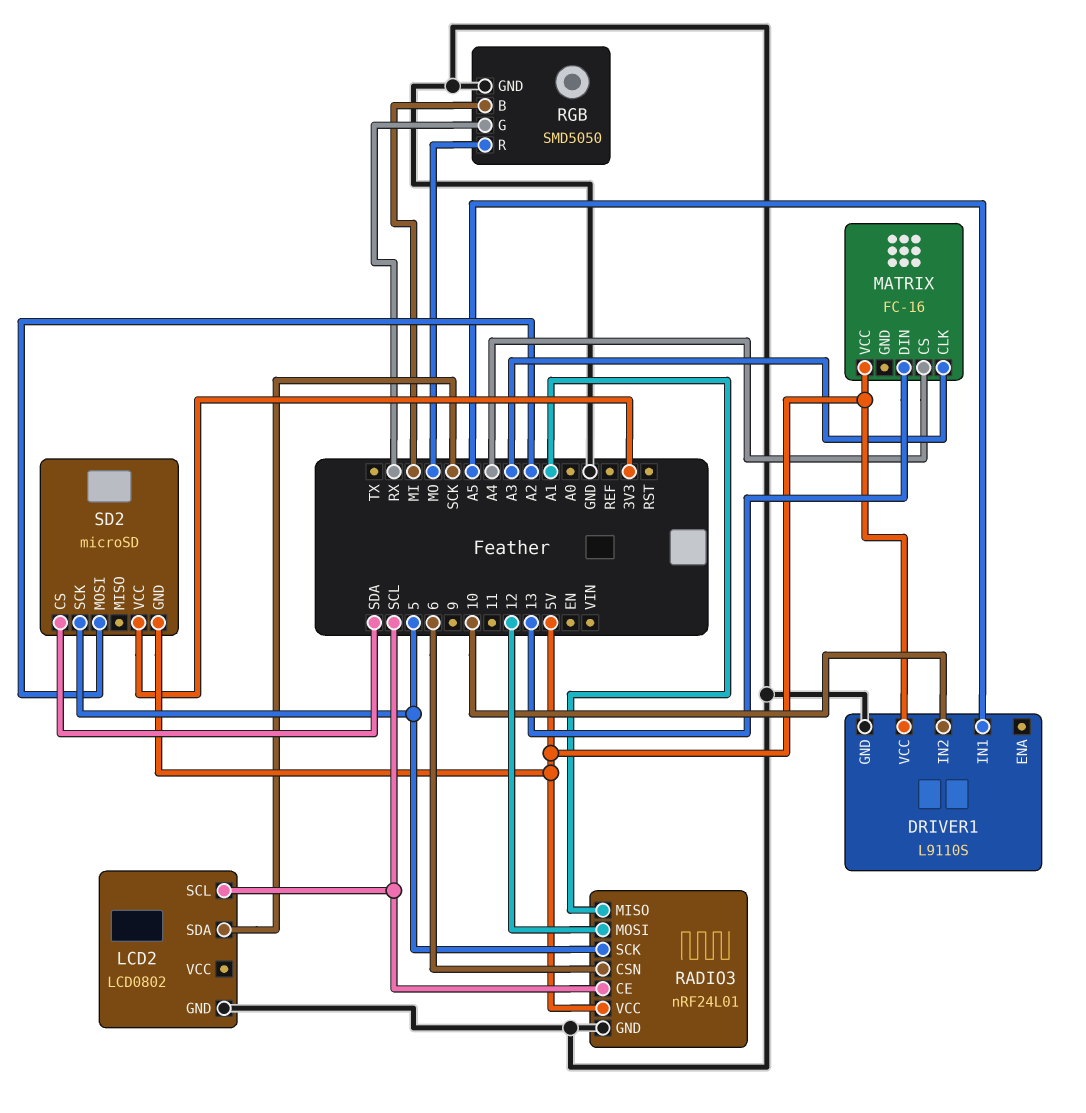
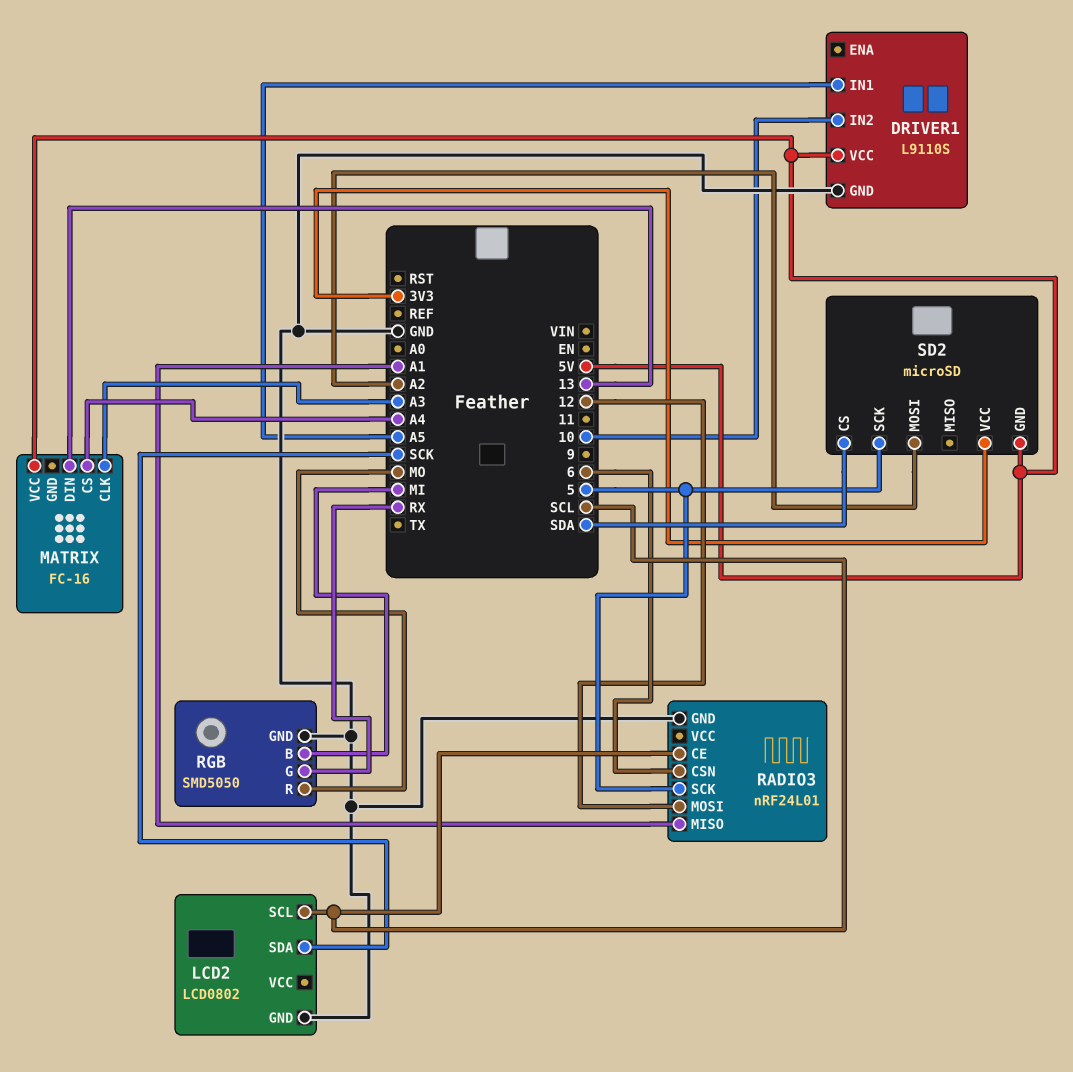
RADIO3 pin VCC: 5V -> none

